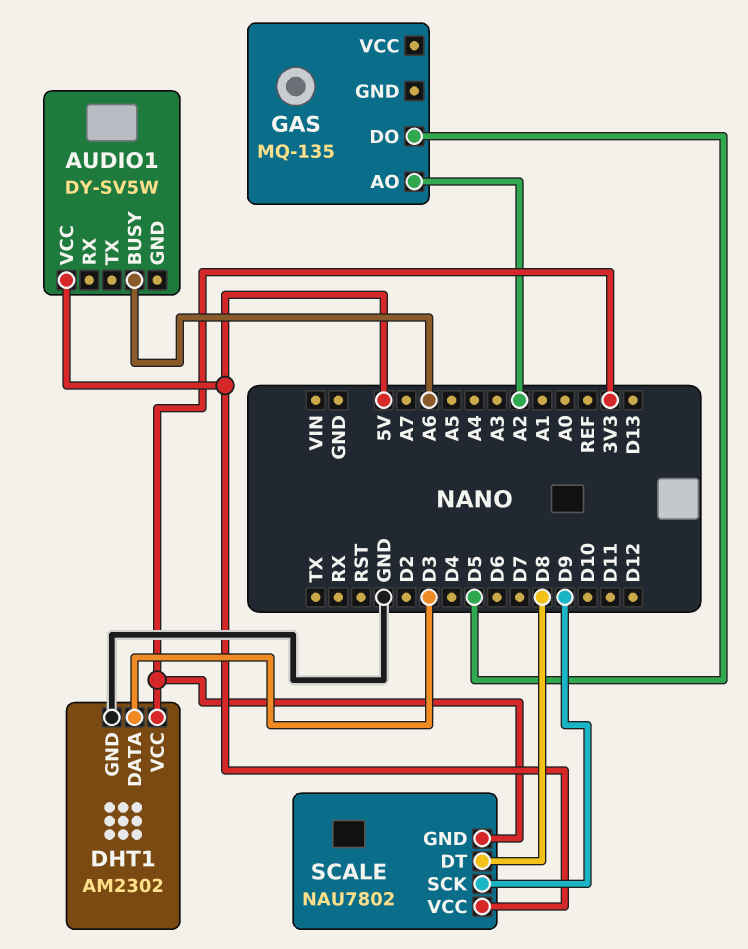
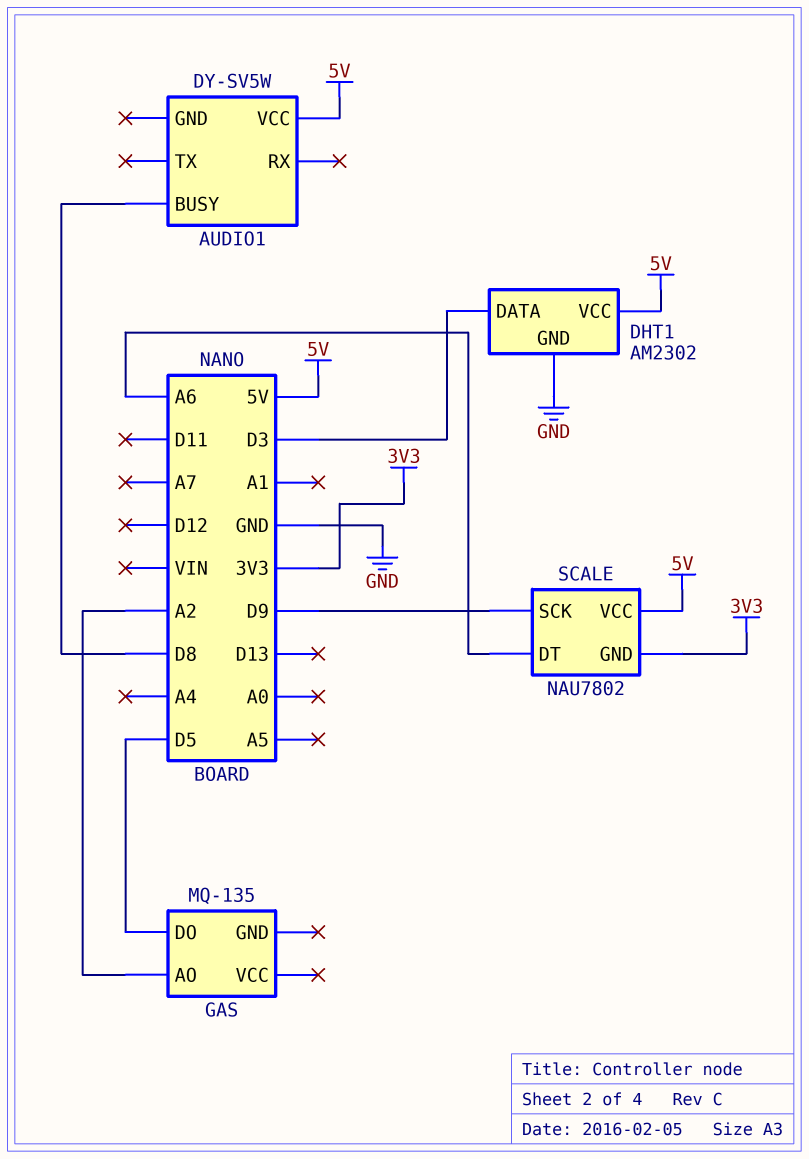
AUDIO1 pin BUSY: A6 -> D8
DHT1 pin VCC: 3V3 -> 5V
SCALE pin DT: D8 -> A6

